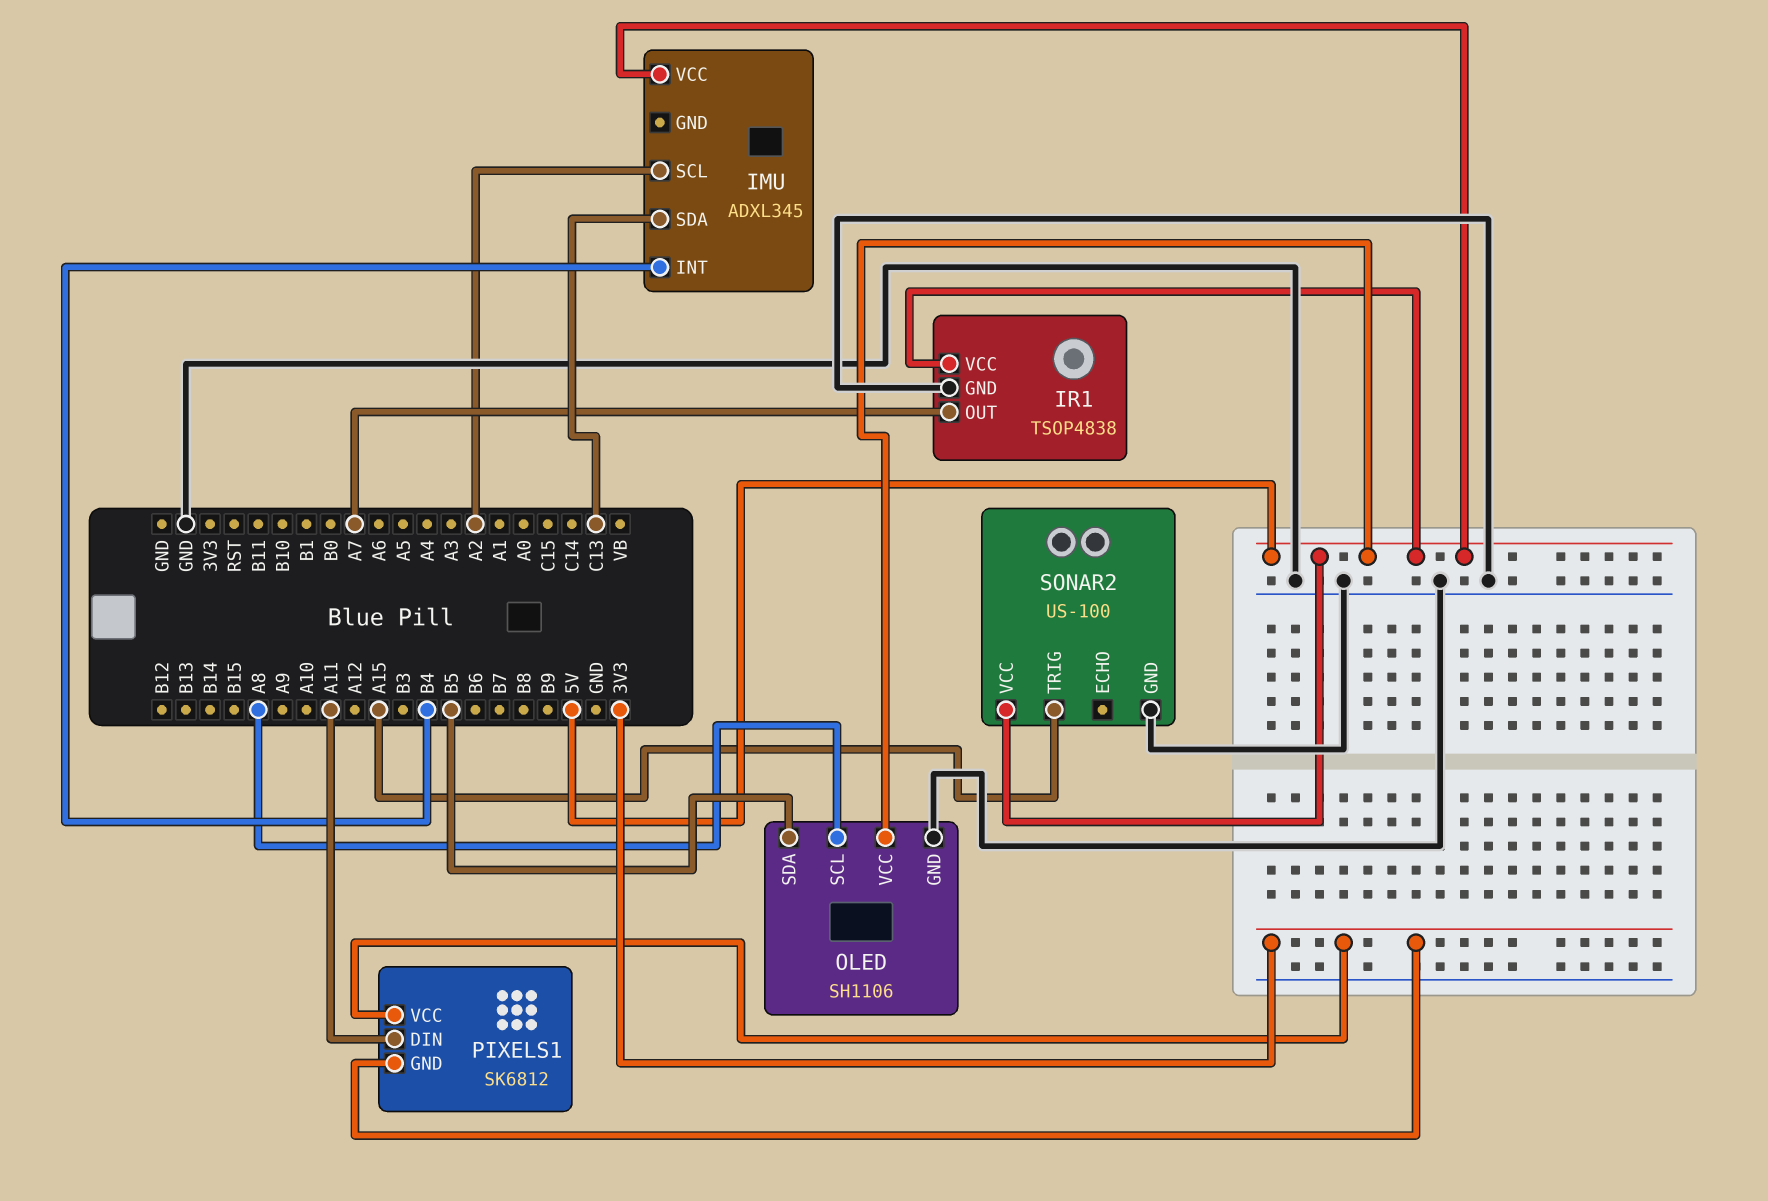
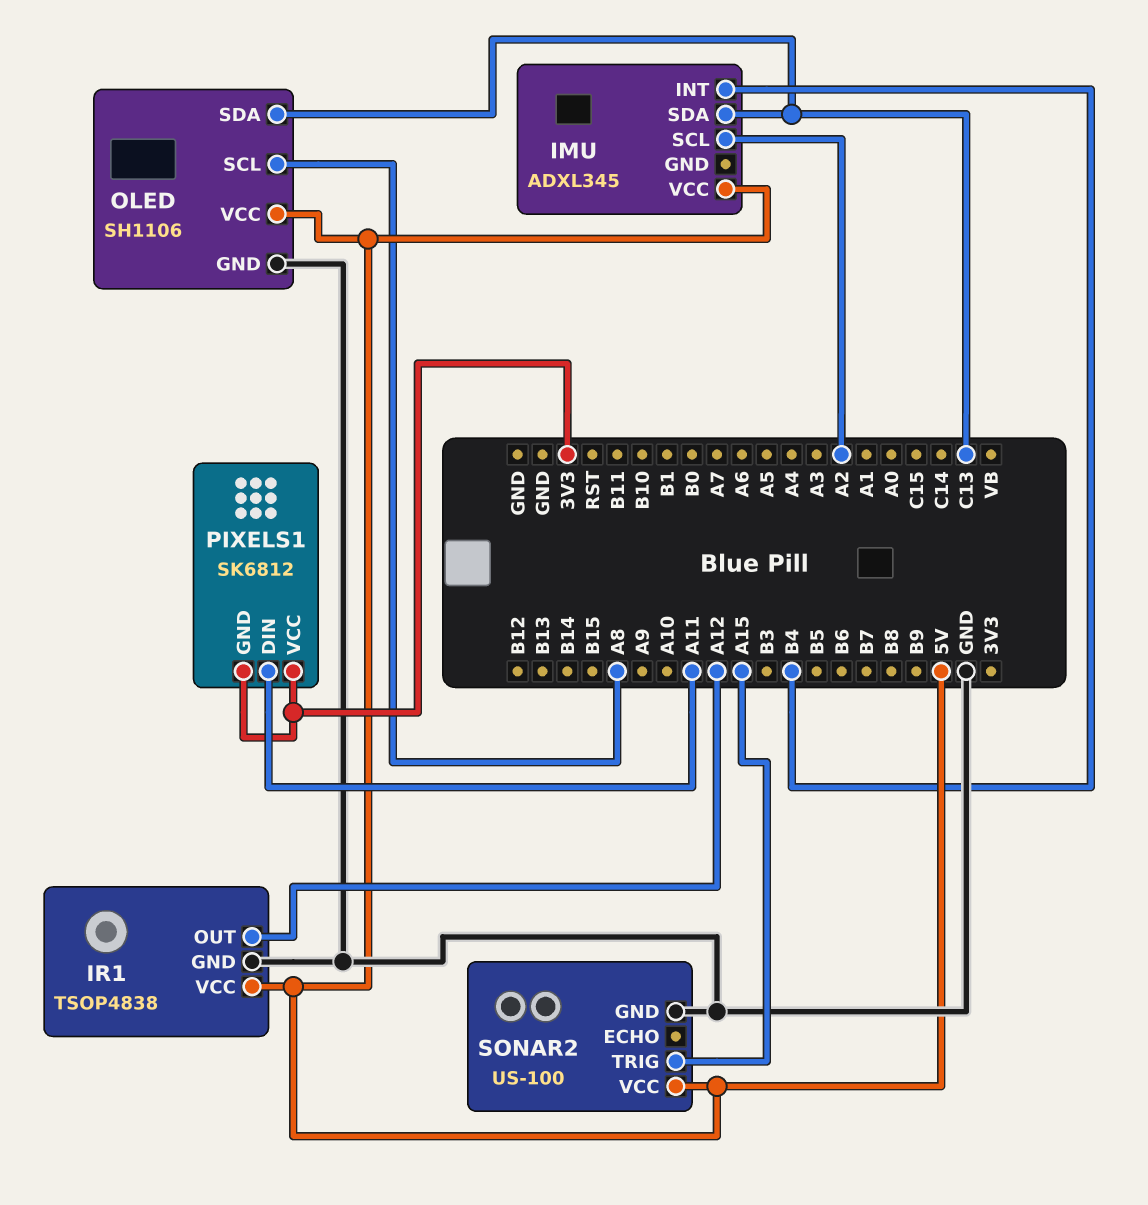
IR1 pin OUT: A7 -> A12
OLED pin SDA: B5 -> C13

